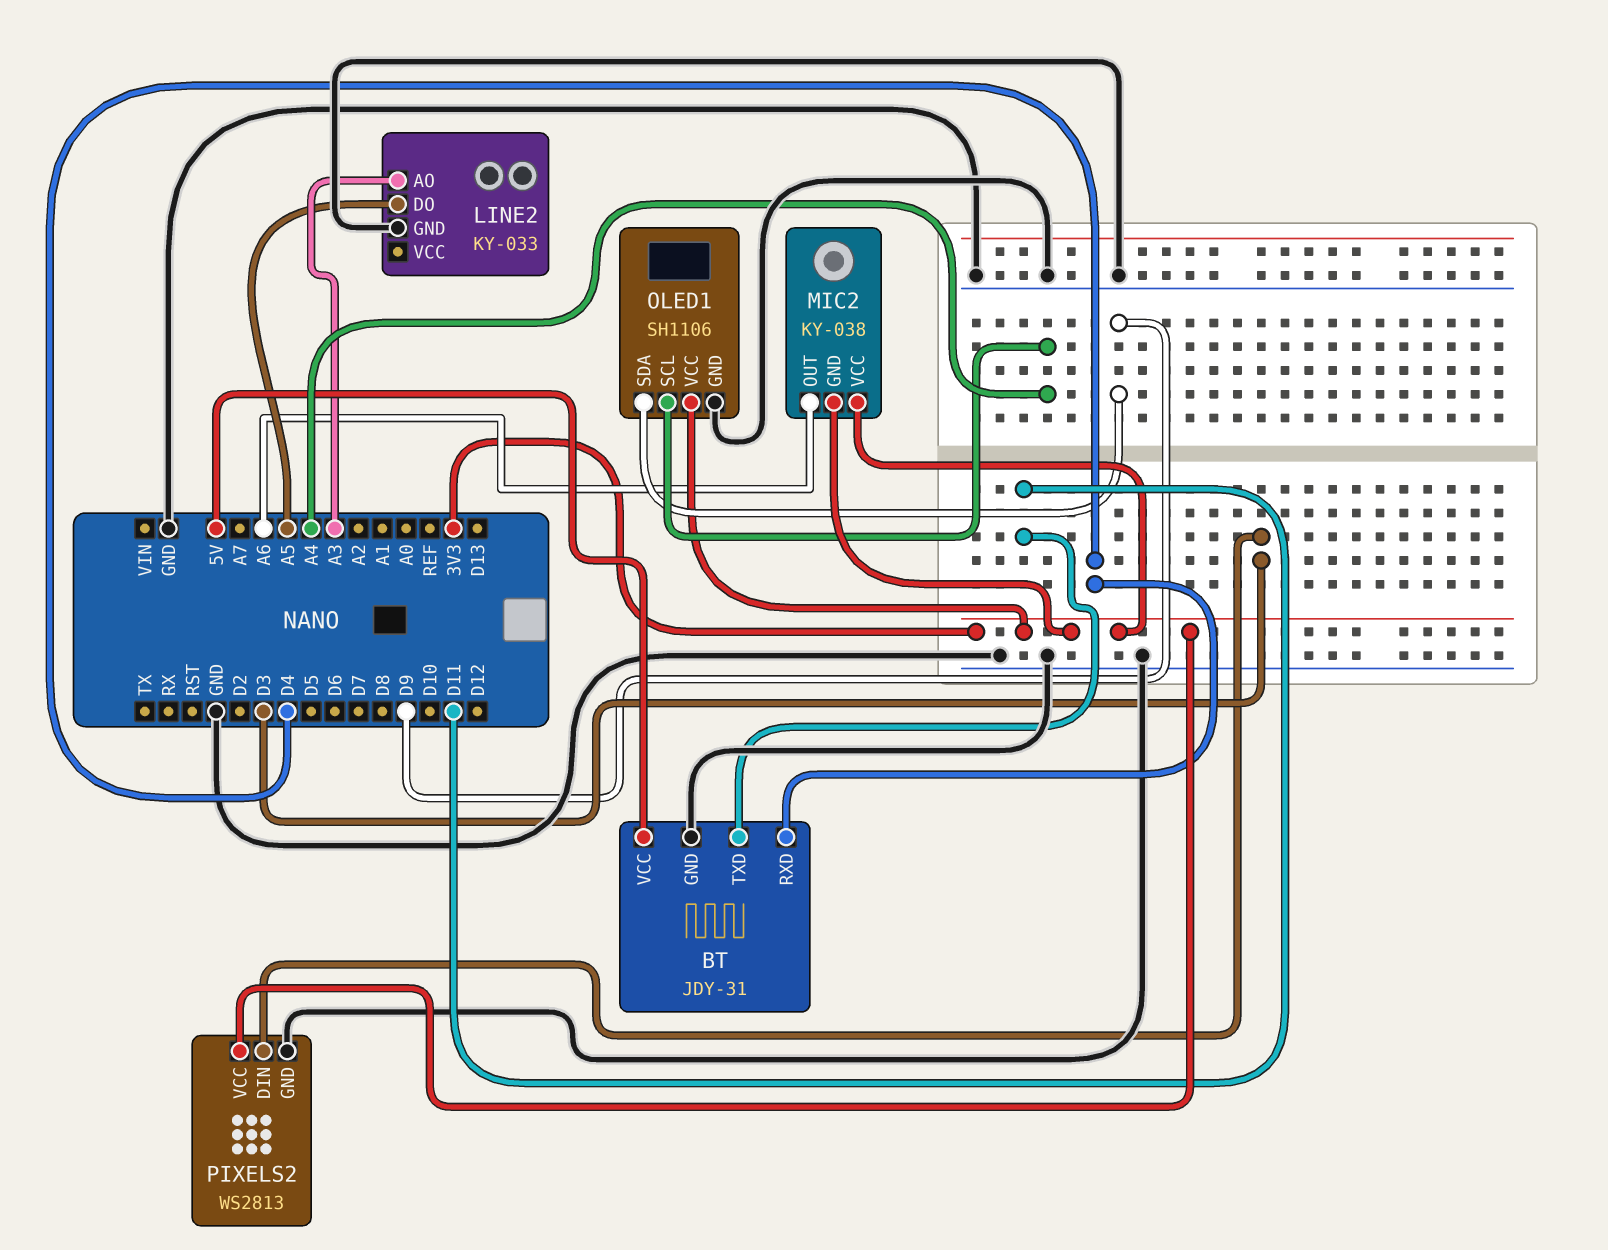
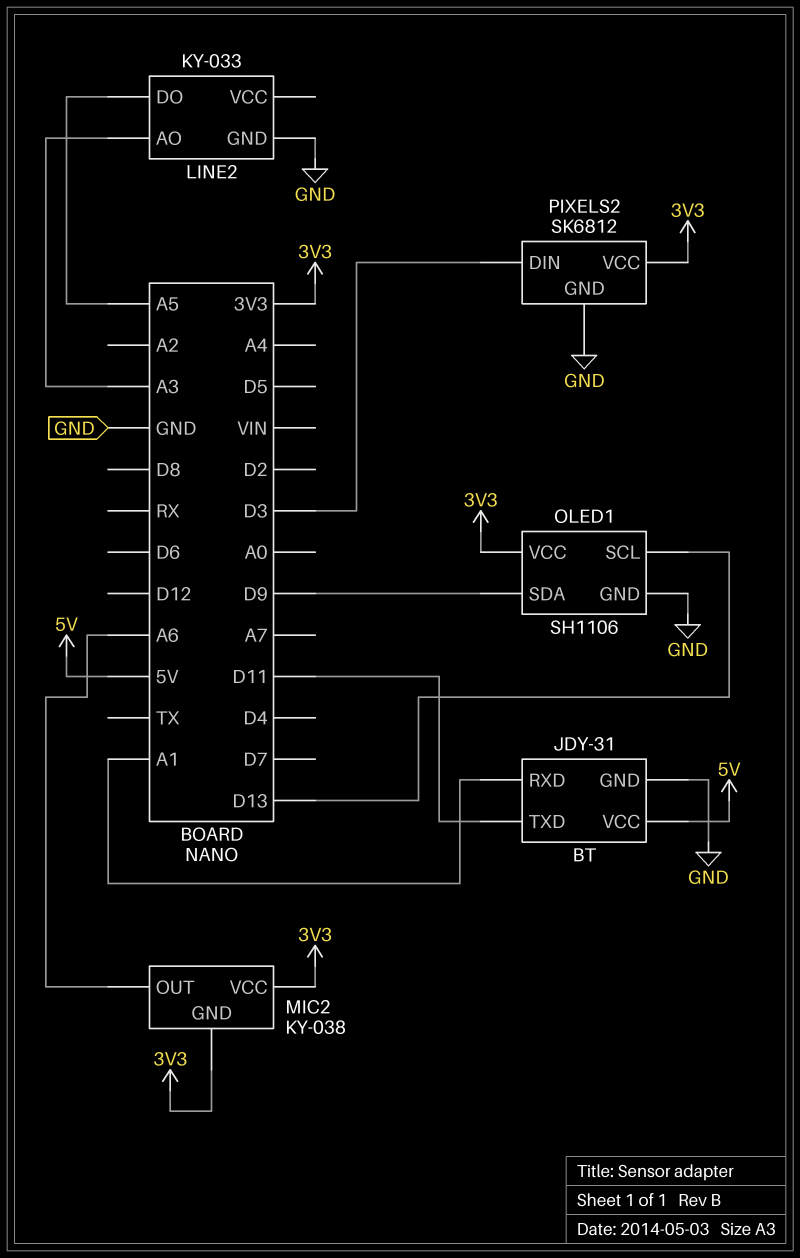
BT pin RXD: D4 -> A1
OLED1 pin SCL: A4 -> D13
PIXELS2: WS2813 -> SK6812

